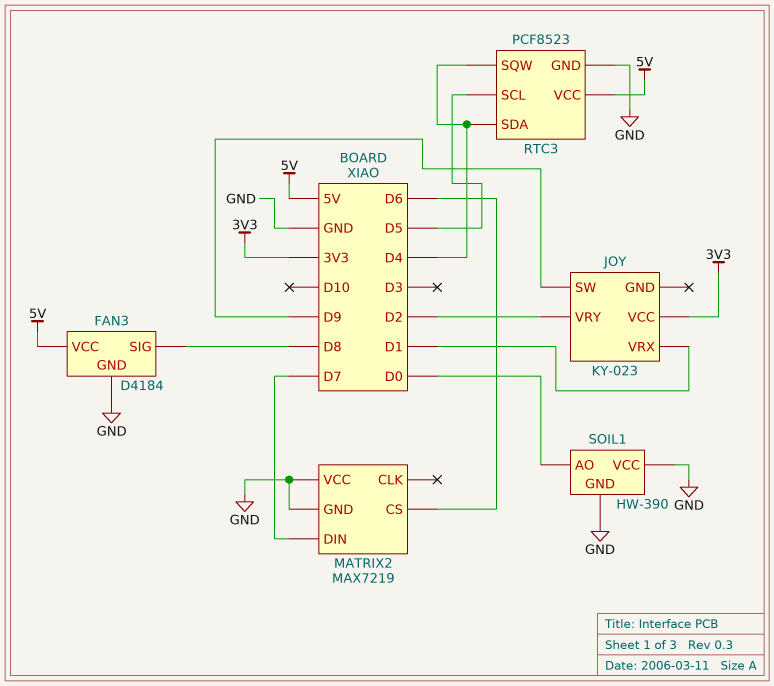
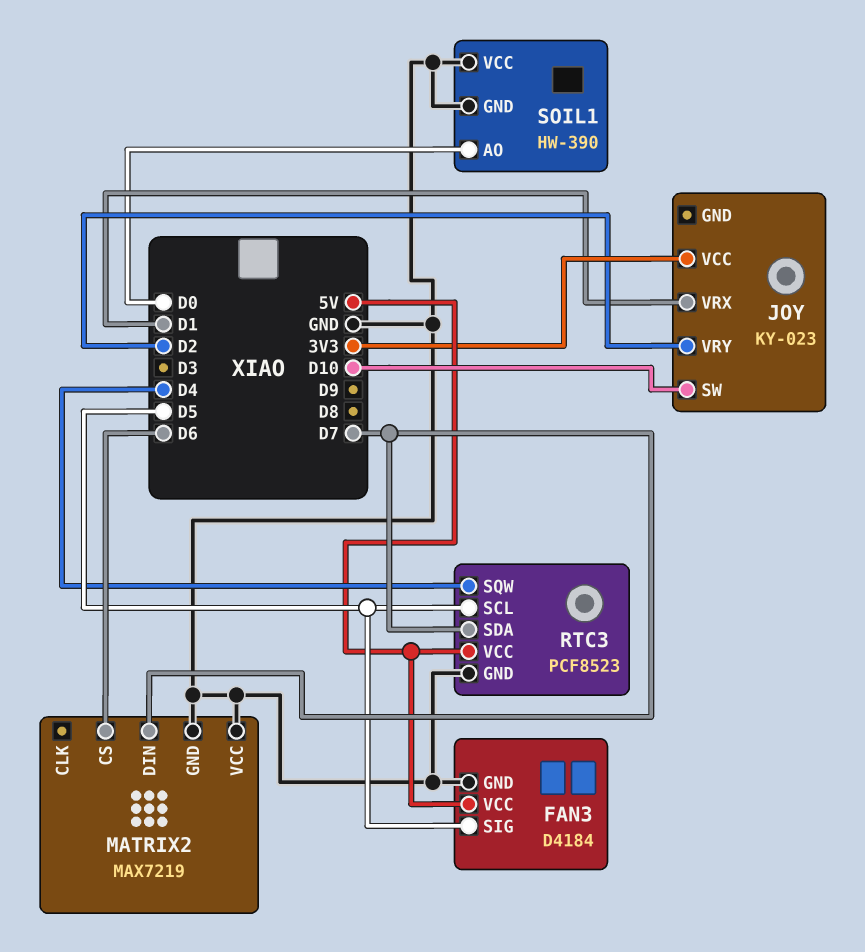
FAN3 pin SIG: D8 -> D5
JOY pin SW: D9 -> D10
RTC3 pin SDA: D4 -> D7

